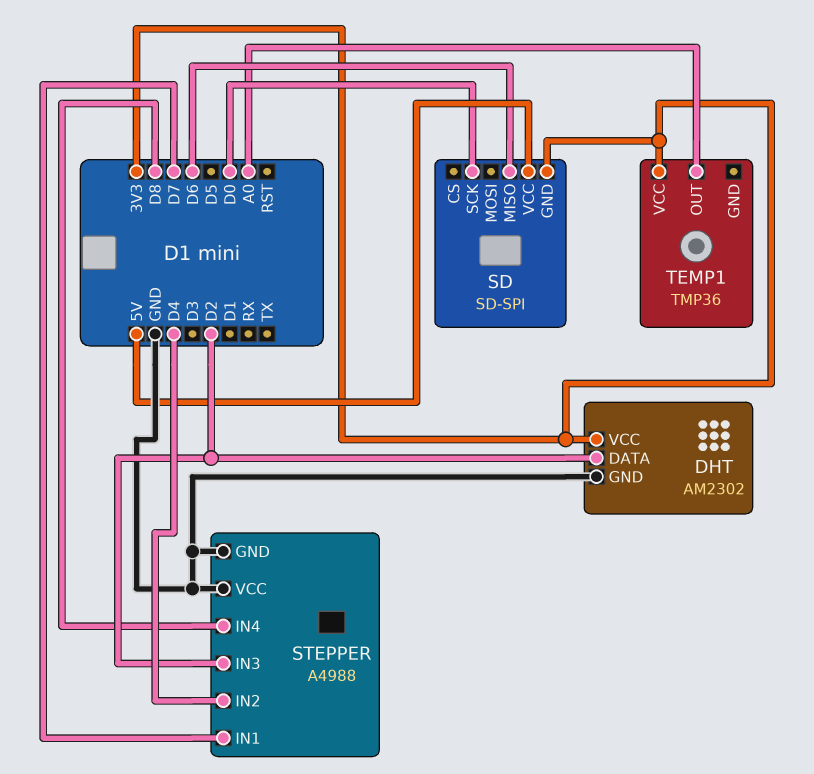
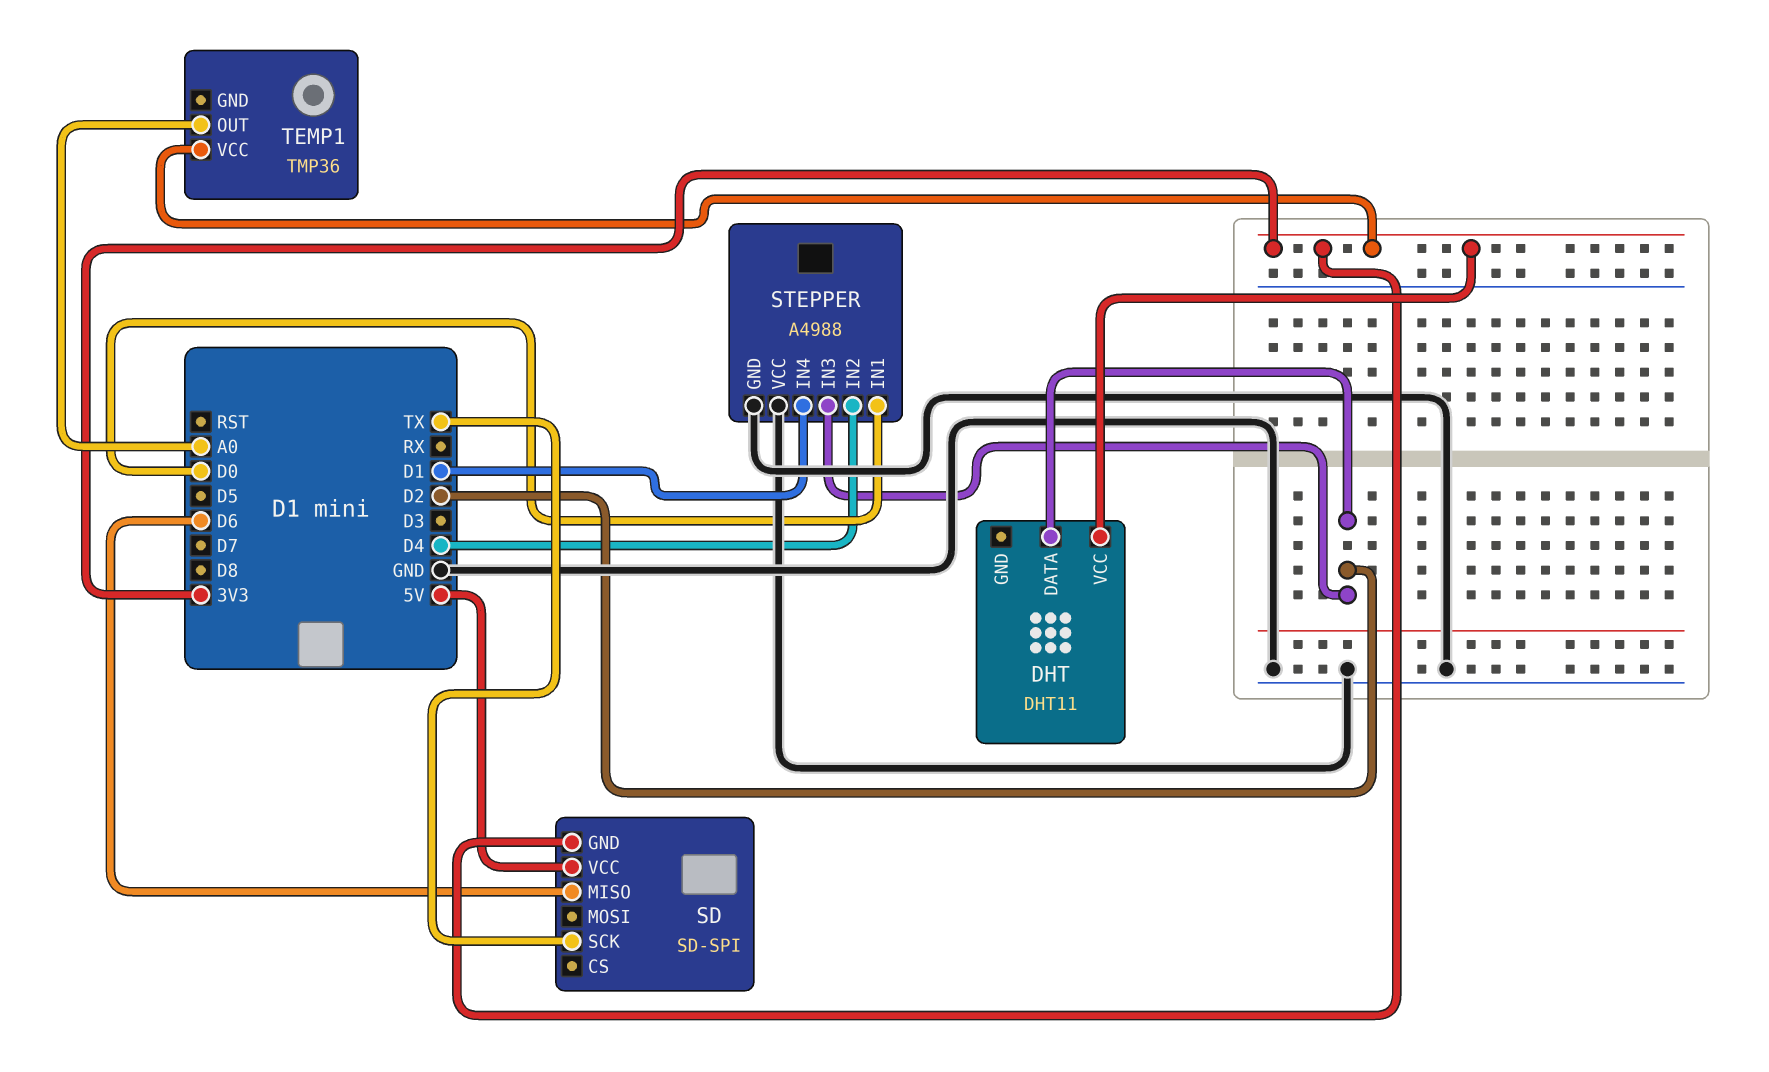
DHT: AM2302 -> DHT11
DHT pin GND: GND -> none
SD pin SCK: D0 -> TX
STEPPER pin IN1: D7 -> D0
STEPPER pin IN4: D8 -> D1

